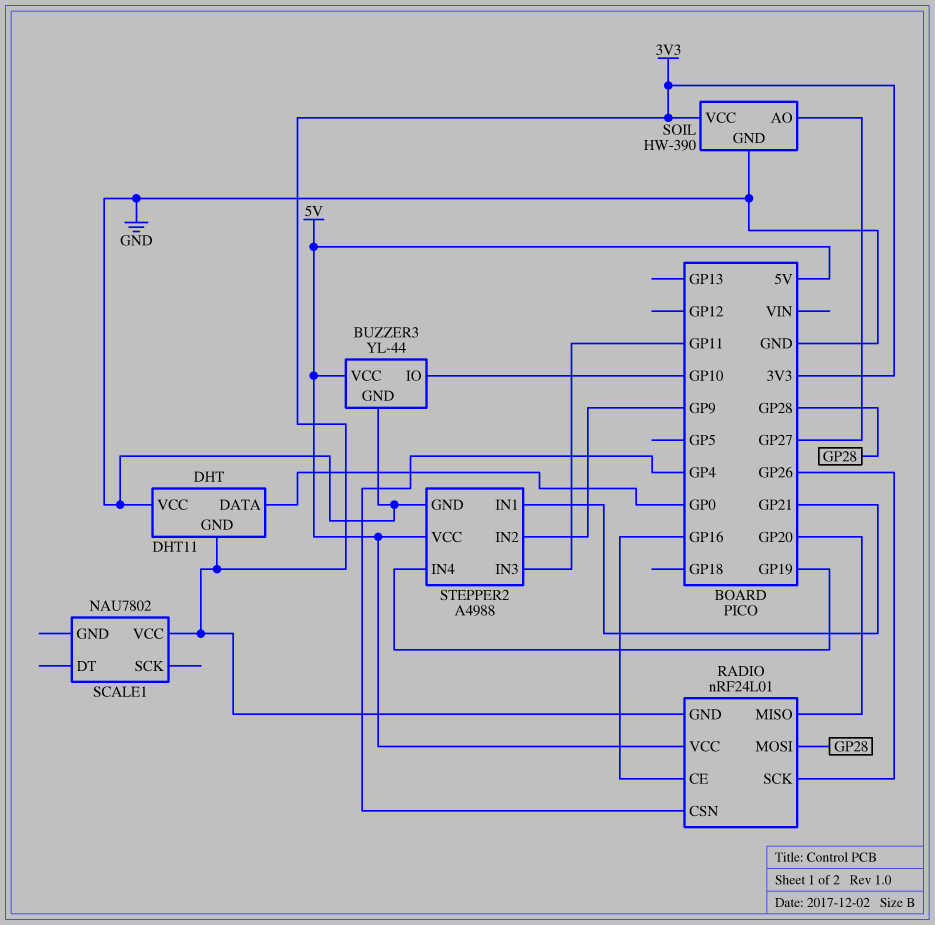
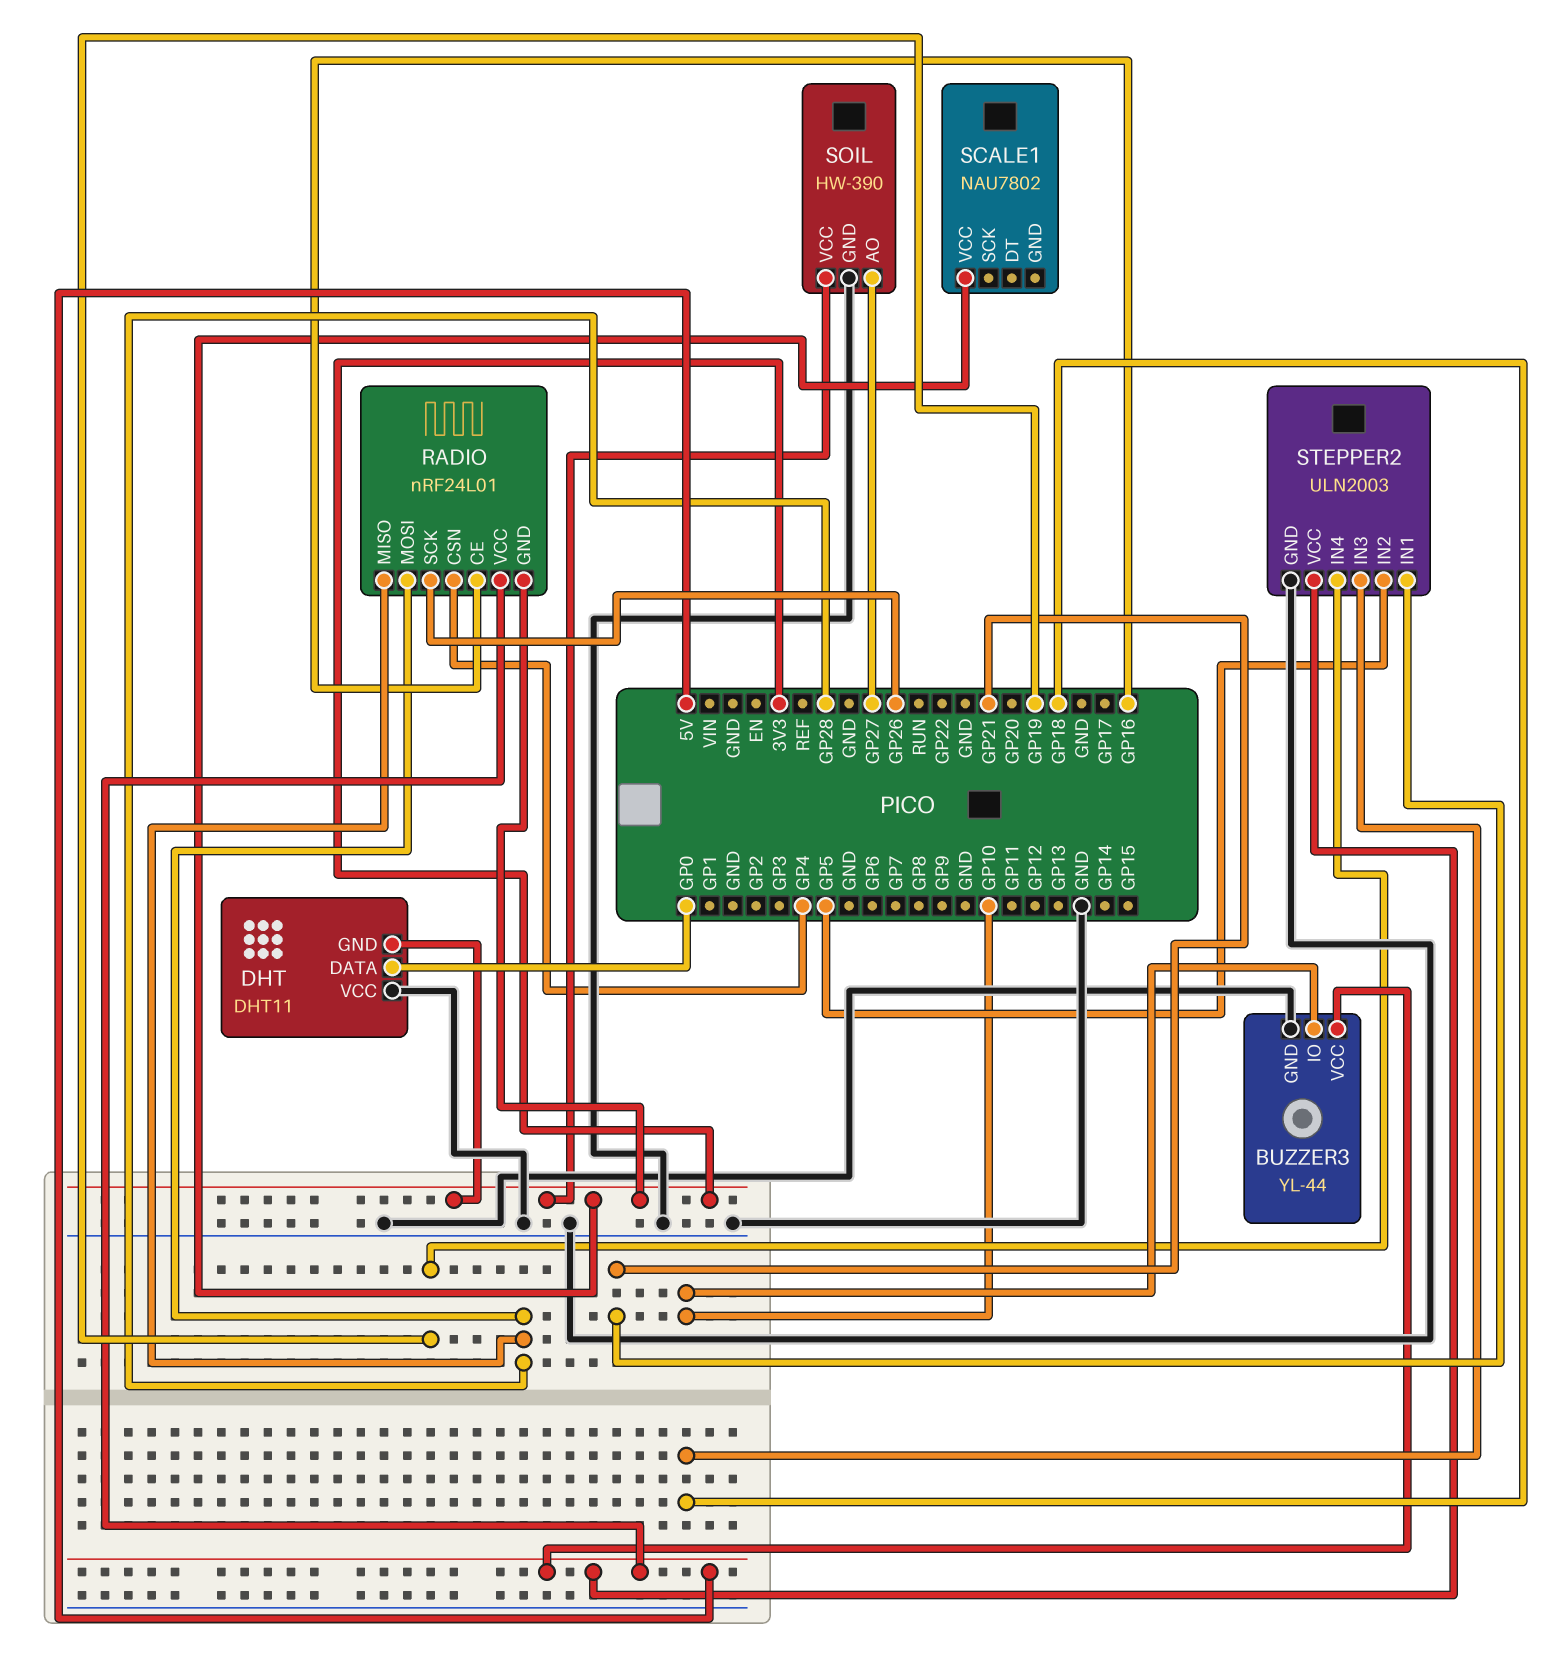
RADIO pin MISO: GP20 -> GP28
STEPPER2: A4988 -> ULN2003
STEPPER2 pin IN2: GP9 -> GP5
STEPPER2 pin IN3: GP11 -> GP18

